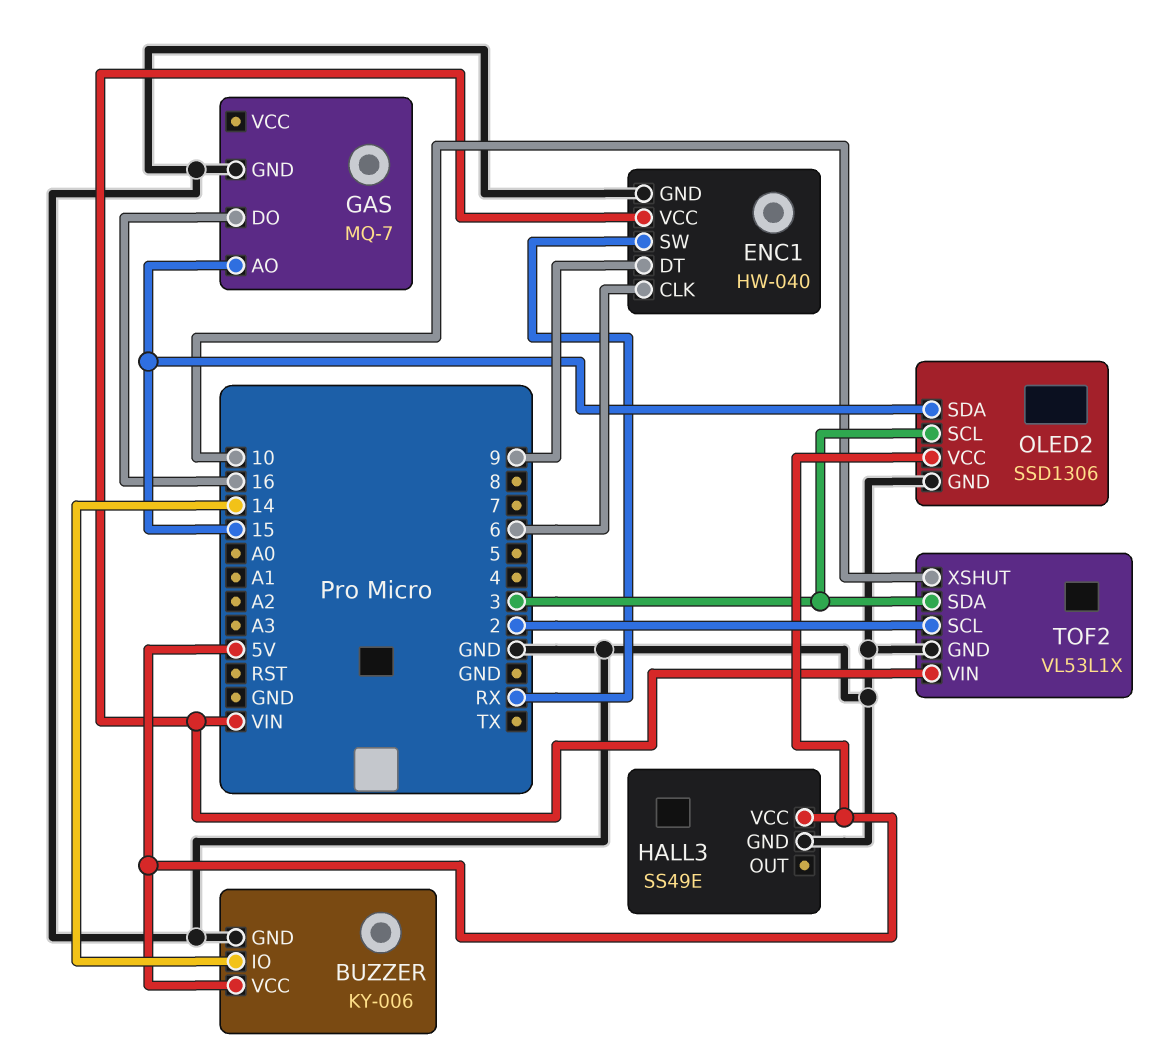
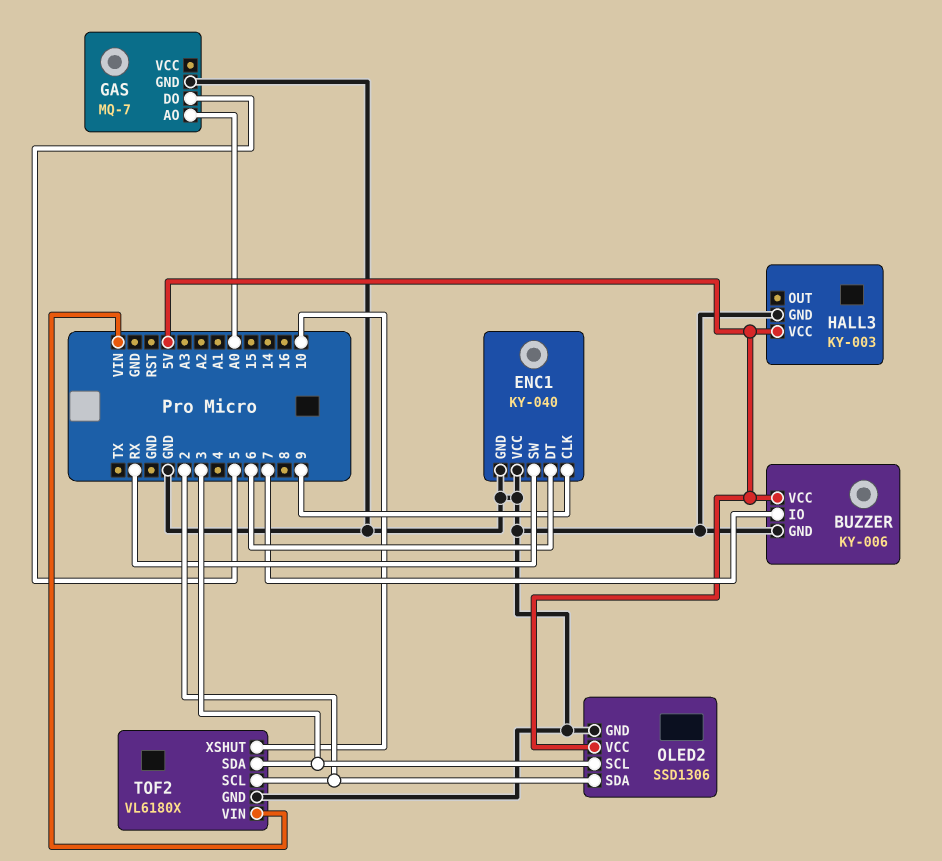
BUZZER pin IO: 14 -> 7
ENC1: HW-040 -> KY-040
ENC1 pin CLK: 6 -> 9
ENC1 pin DT: 9 -> 6
ENC1 pin VCC: VIN -> GND
GAS pin AO: 15 -> A0
GAS pin DO: 16 -> 5
HALL3: SS49E -> KY-003
OLED2 pin SDA: 15 -> 2
TOF2: VL53L1X -> VL6180X

